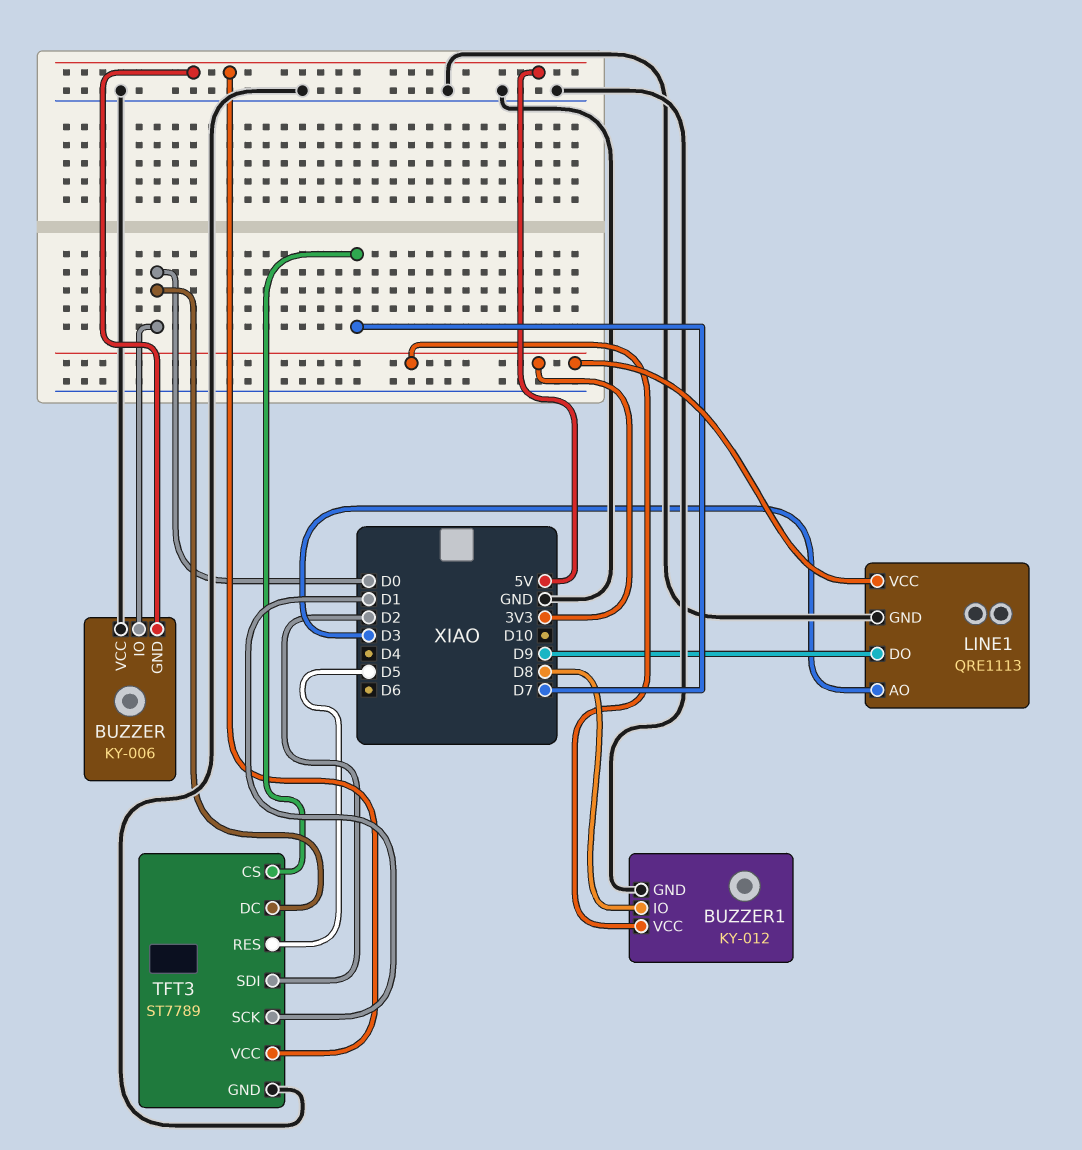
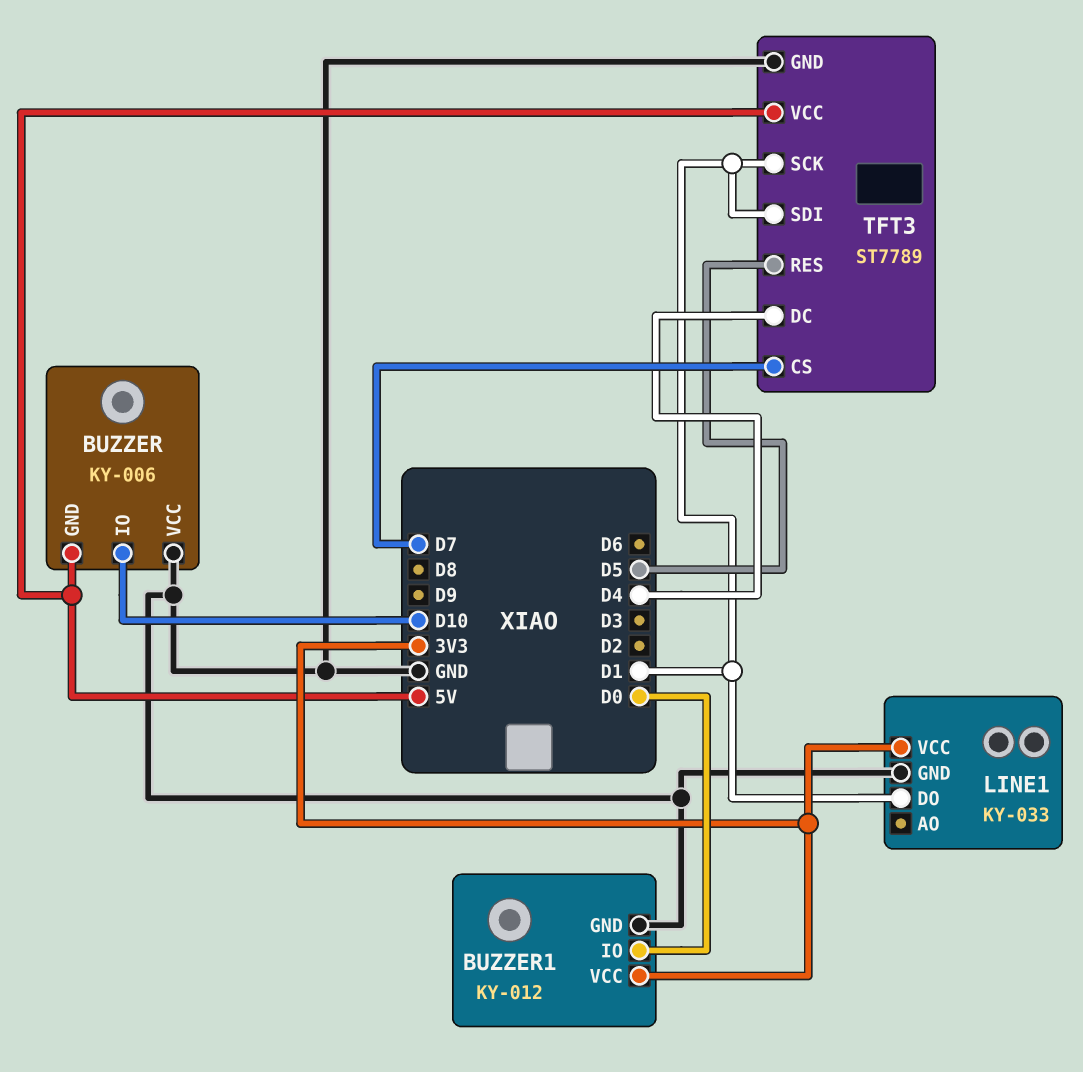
BUZZER pin IO: D0 -> D10
BUZZER1 pin IO: D8 -> D0
LINE1: QRE1113 -> KY-033
LINE1 pin AO: D3 -> none
LINE1 pin DO: D9 -> D1
TFT3 pin DC: D0 -> D4
TFT3 pin SDI: D2 -> D1

